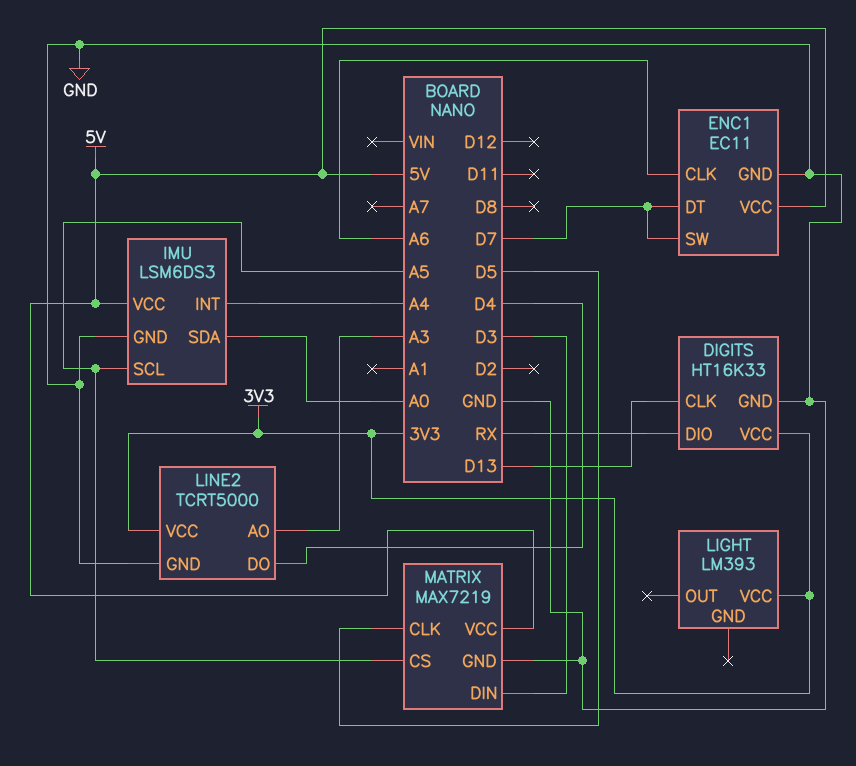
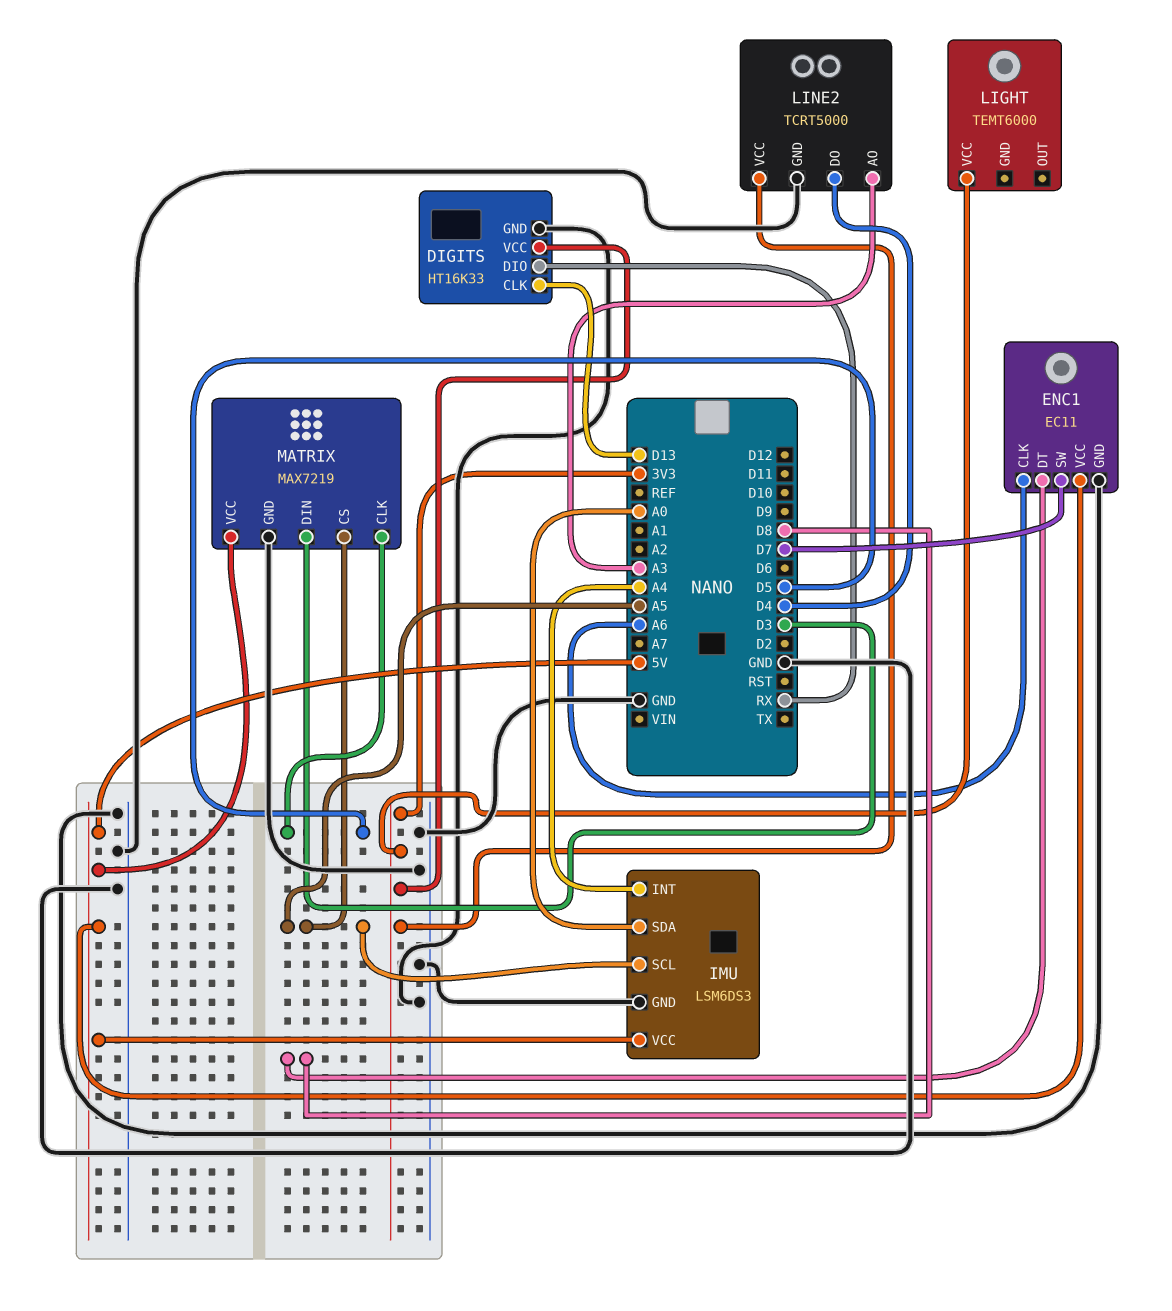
ENC1 pin DT: D7 -> D8
LIGHT: LM393 -> TEMT6000

